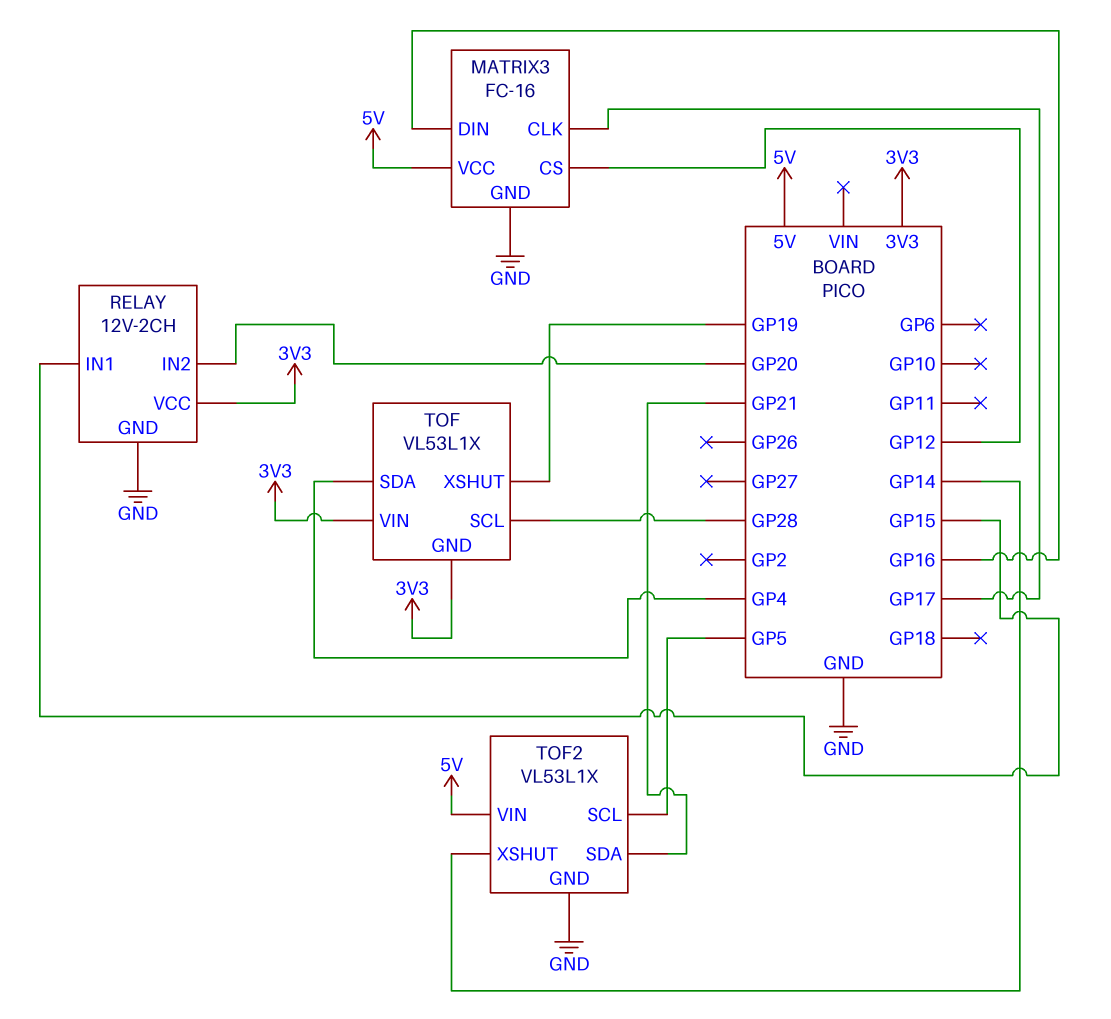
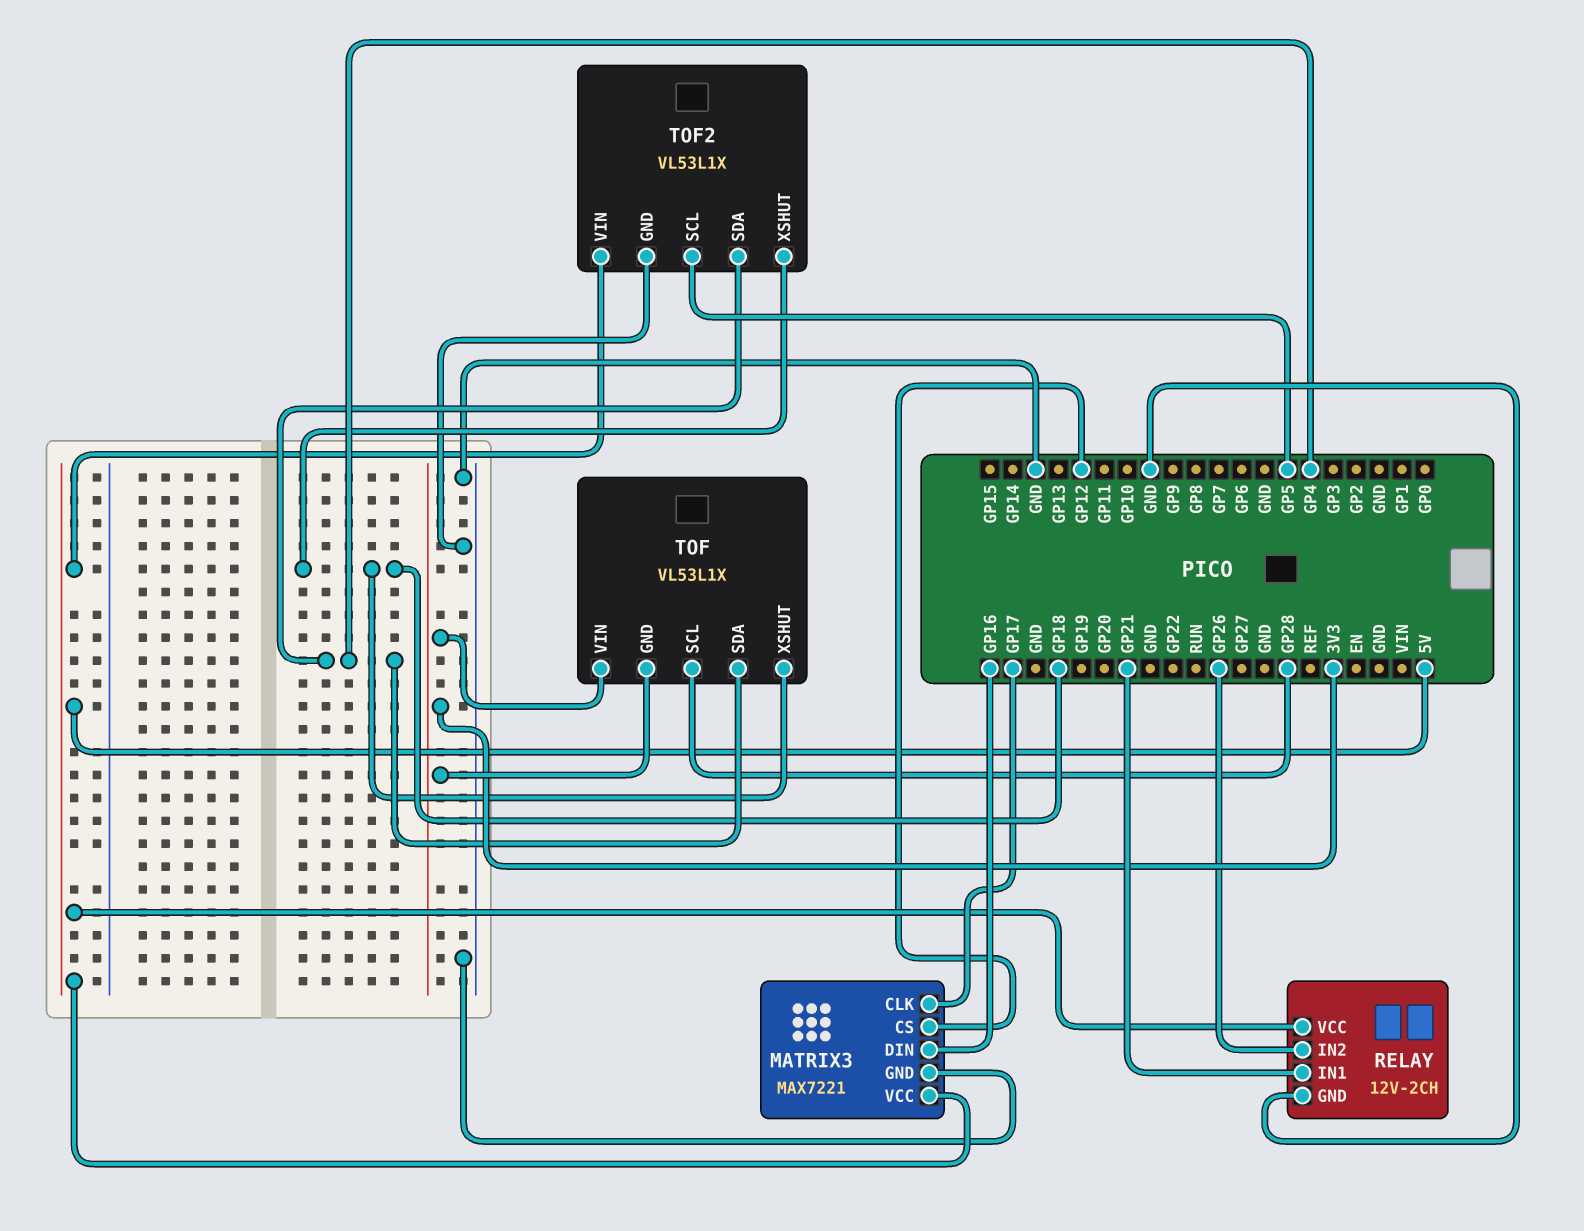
MATRIX3: FC-16 -> MAX7221
RELAY pin IN1: GP15 -> GP21
RELAY pin IN2: GP20 -> GP26
RELAY pin VCC: 3V3 -> 5V
TOF pin XSHUT: GP19 -> GP18
TOF2 pin SDA: GP21 -> GP4
TOF2 pin XSHUT: GP14 -> GP18

